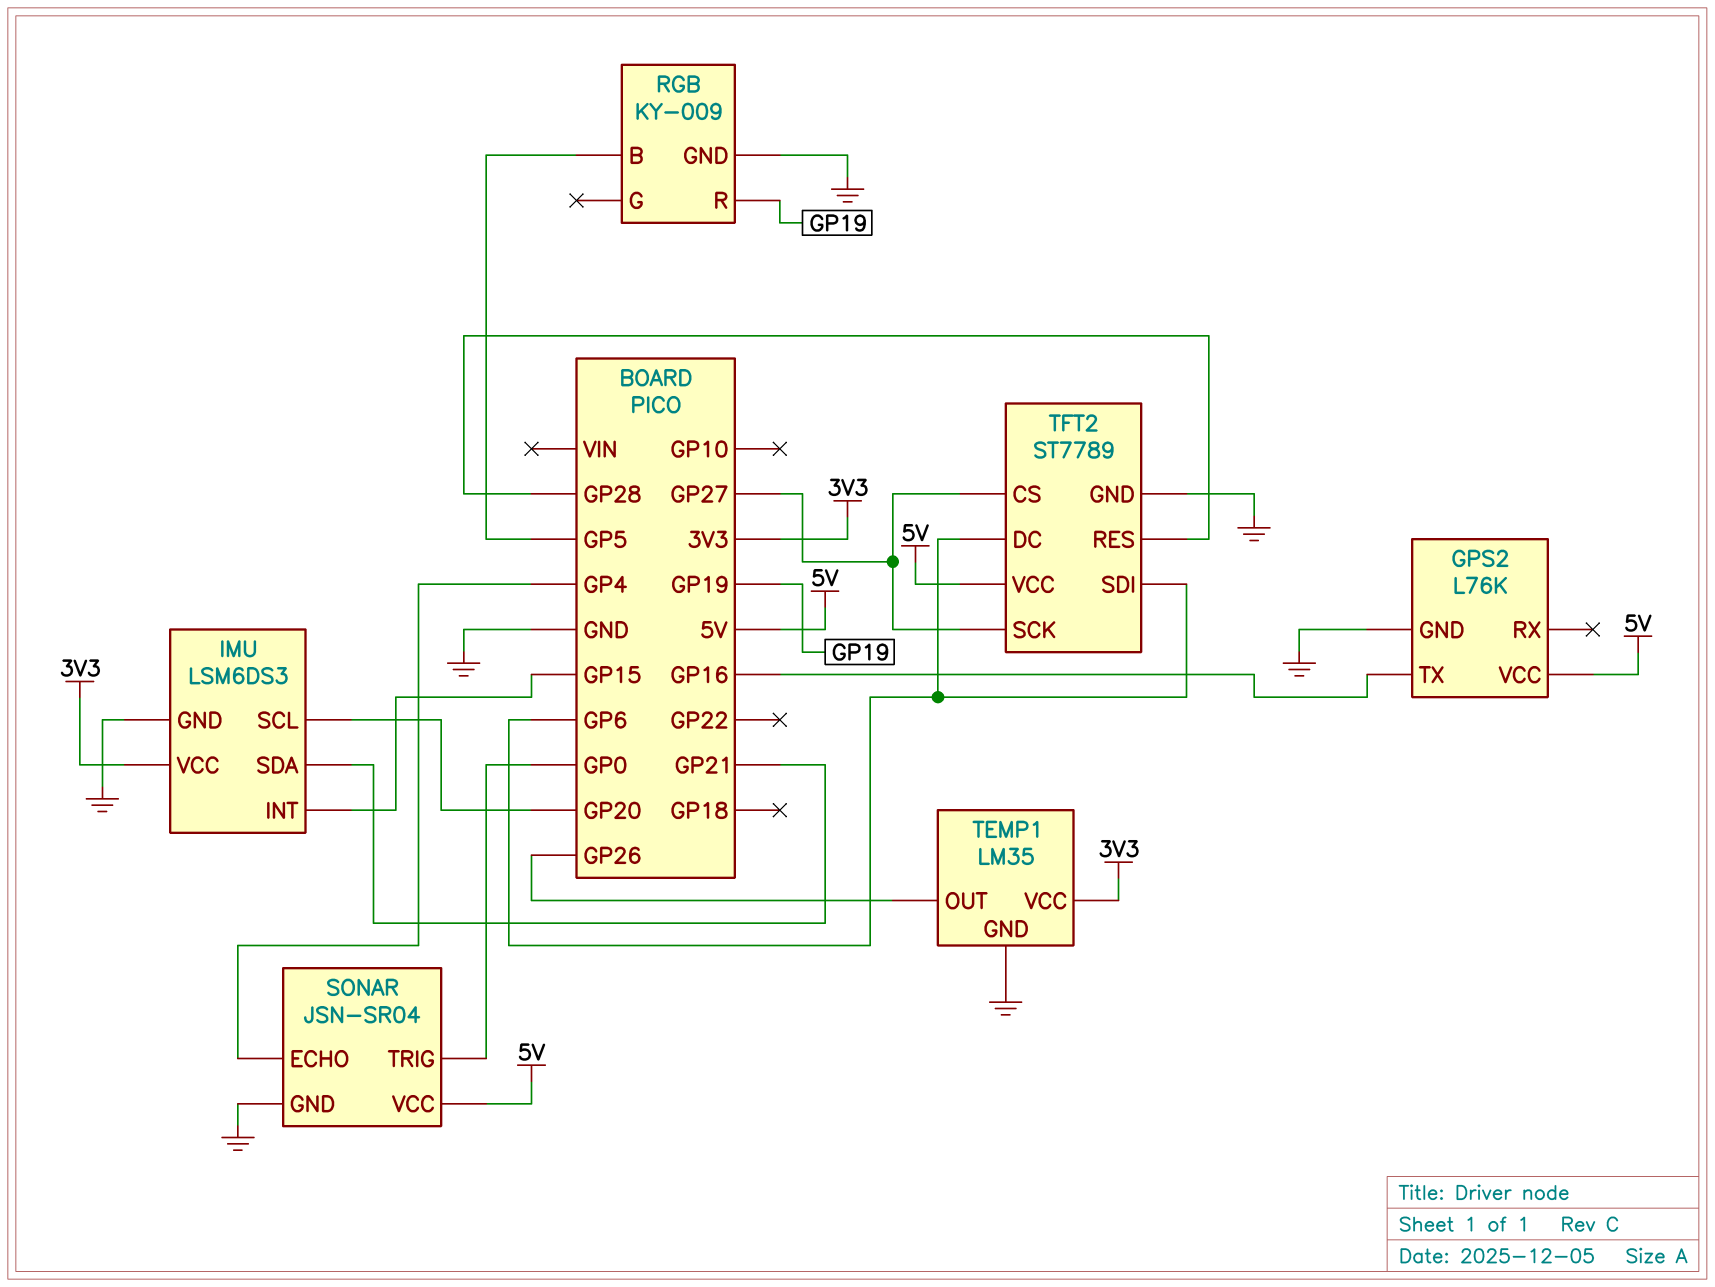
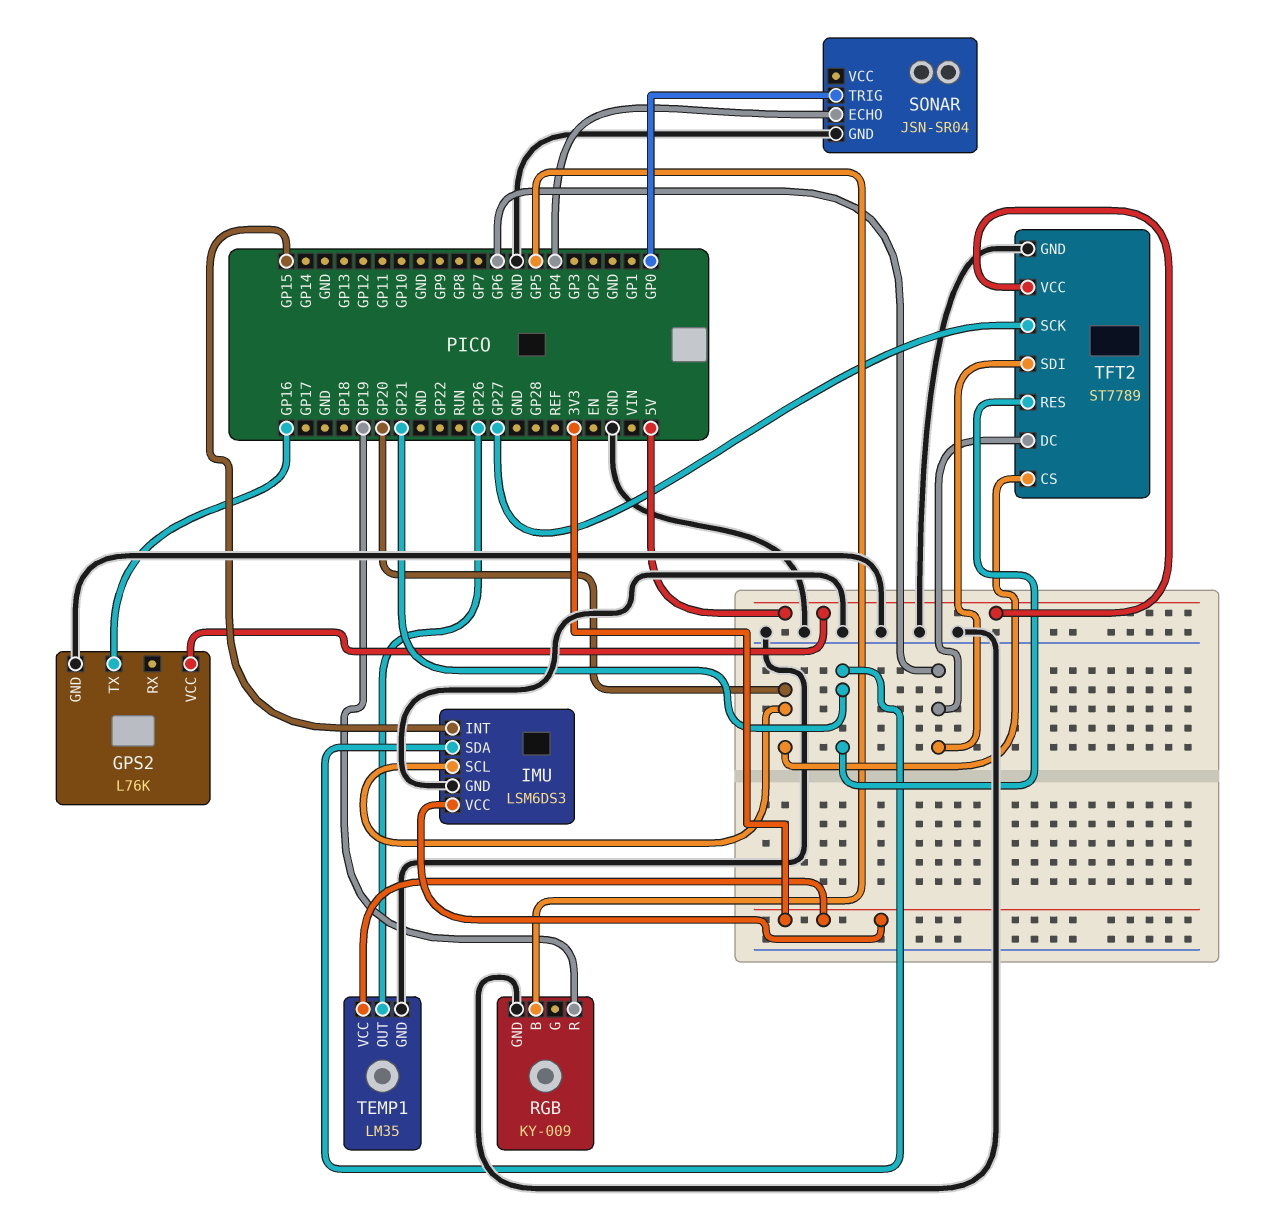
SONAR pin VCC: 5V -> none
TFT2 pin CS: GP27 -> GP20
TFT2 pin RES: GP28 -> GP21

